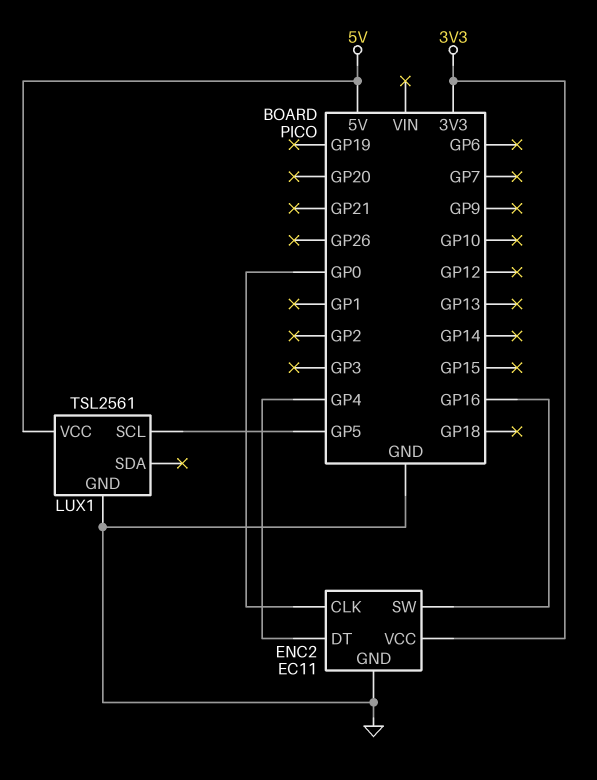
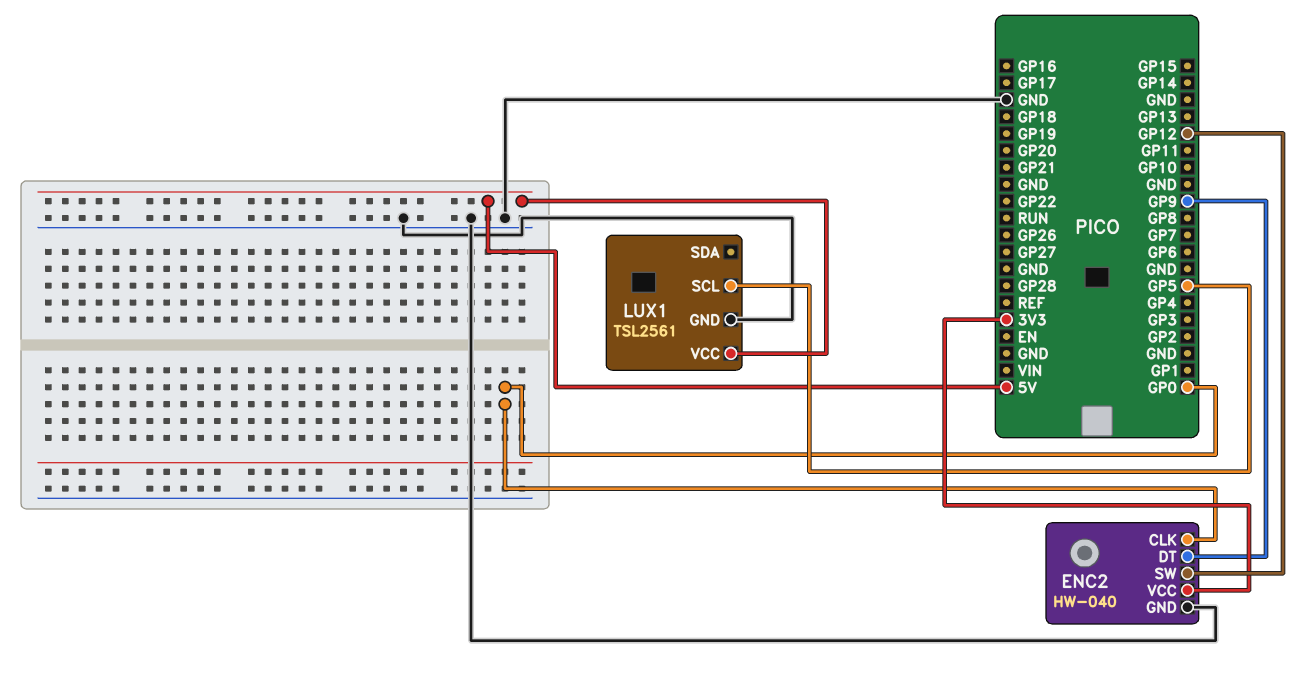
ENC2: EC11 -> HW-040
ENC2 pin DT: GP4 -> GP9
ENC2 pin SW: GP16 -> GP12

